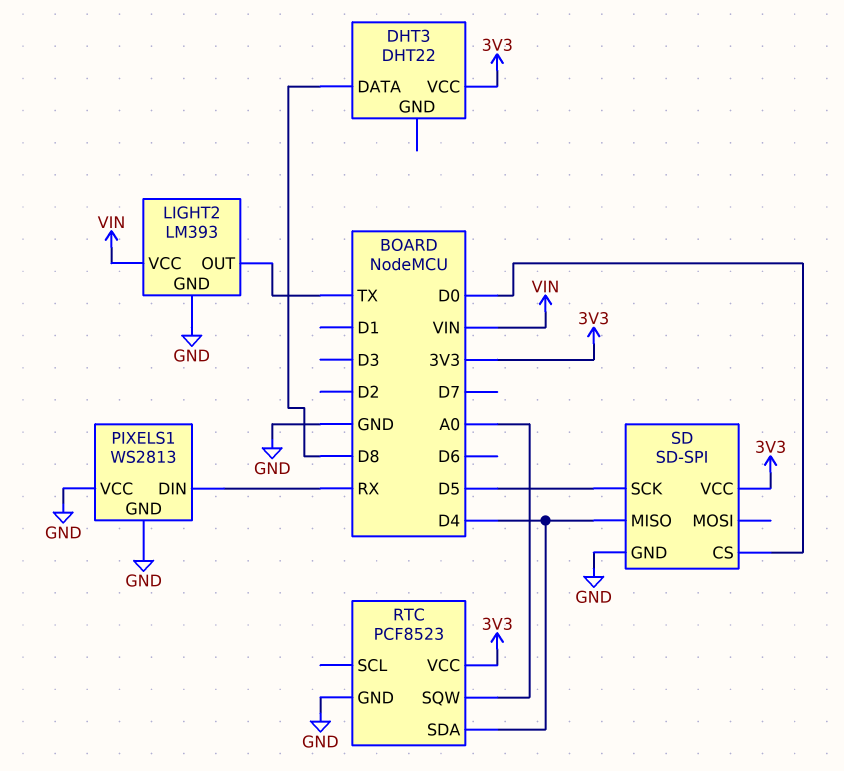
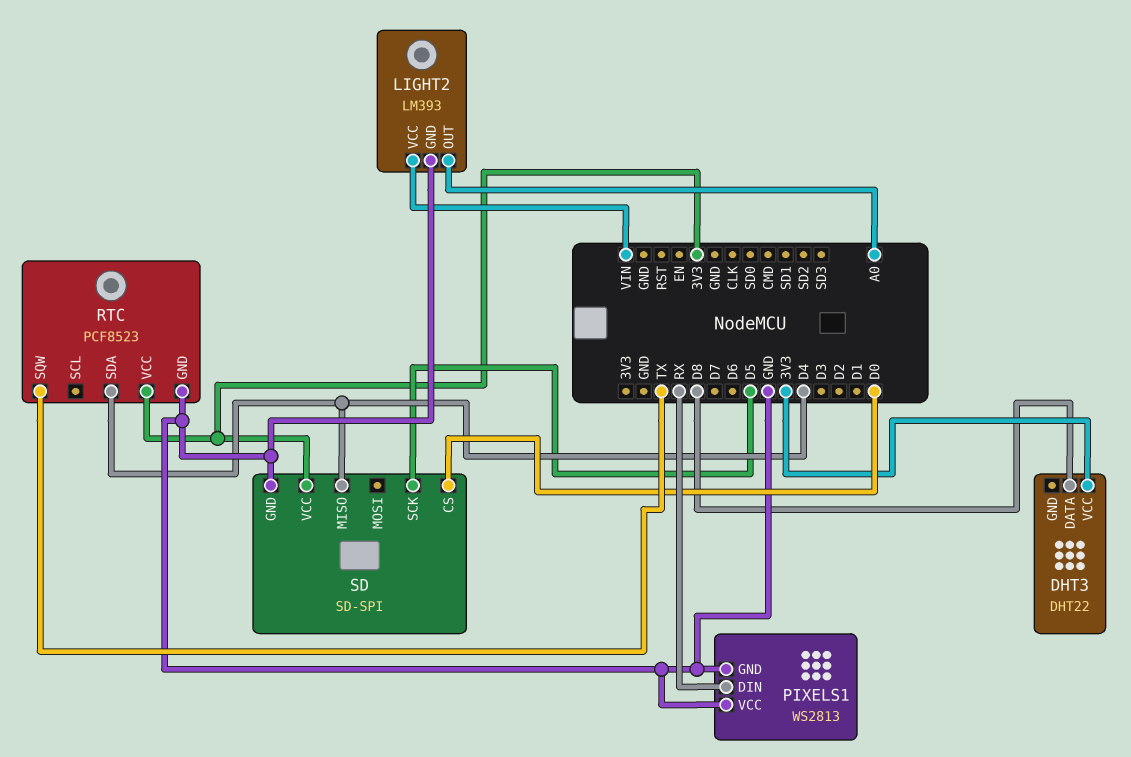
LIGHT2 pin OUT: TX -> A0
RTC pin SQW: A0 -> TX

